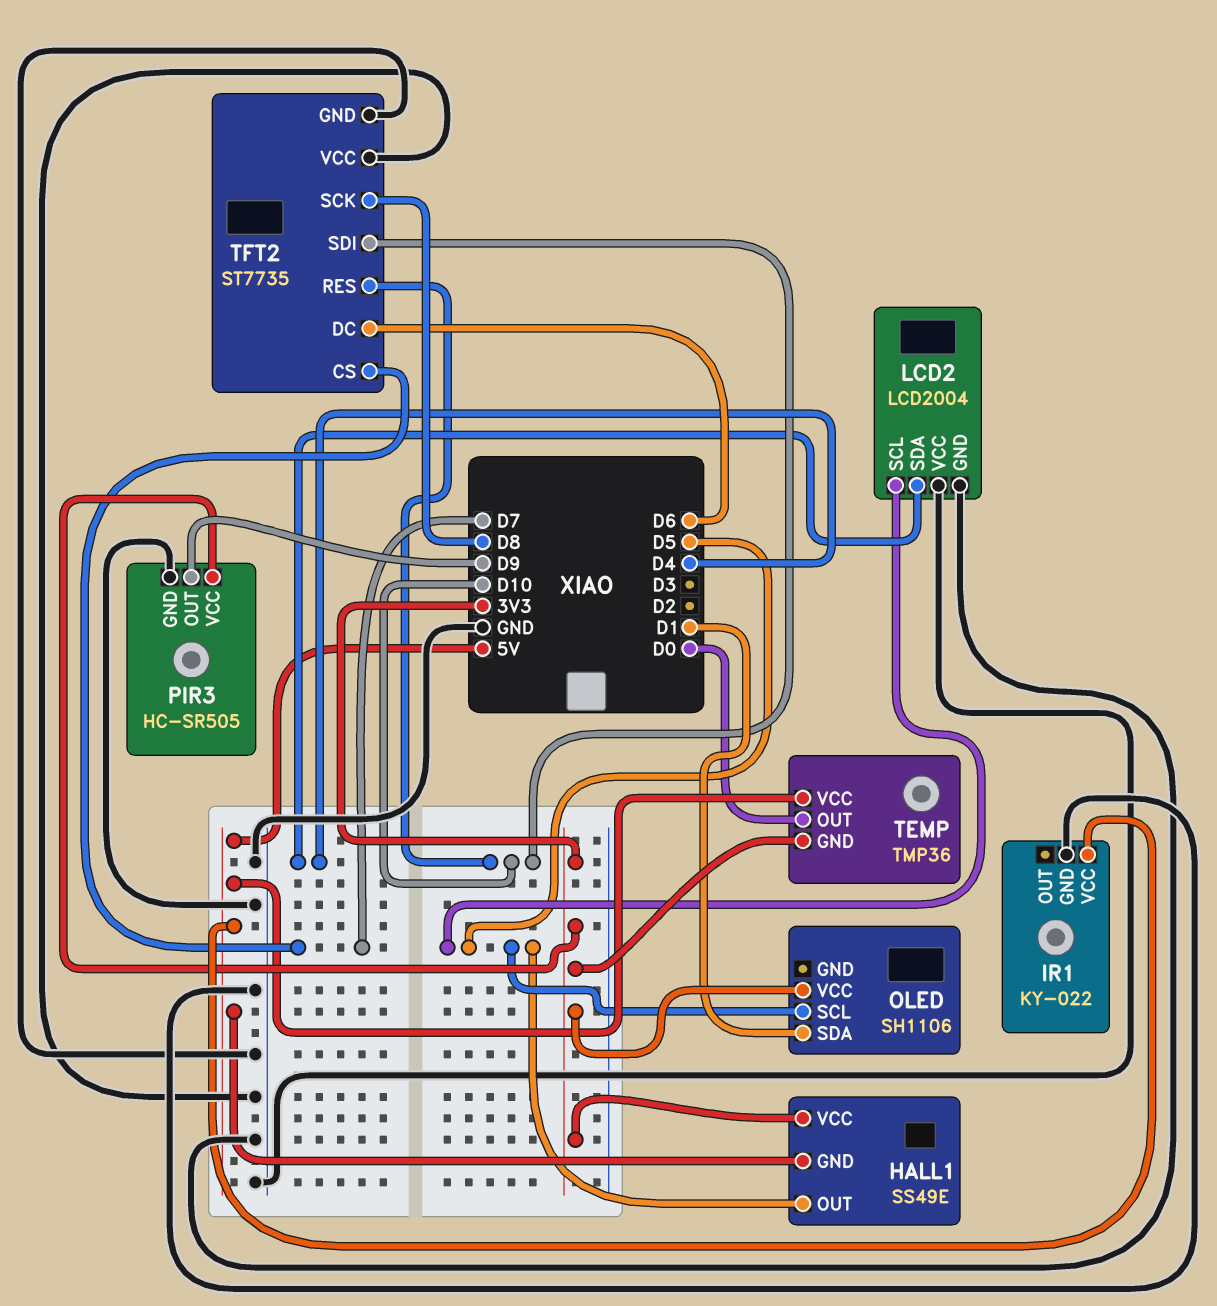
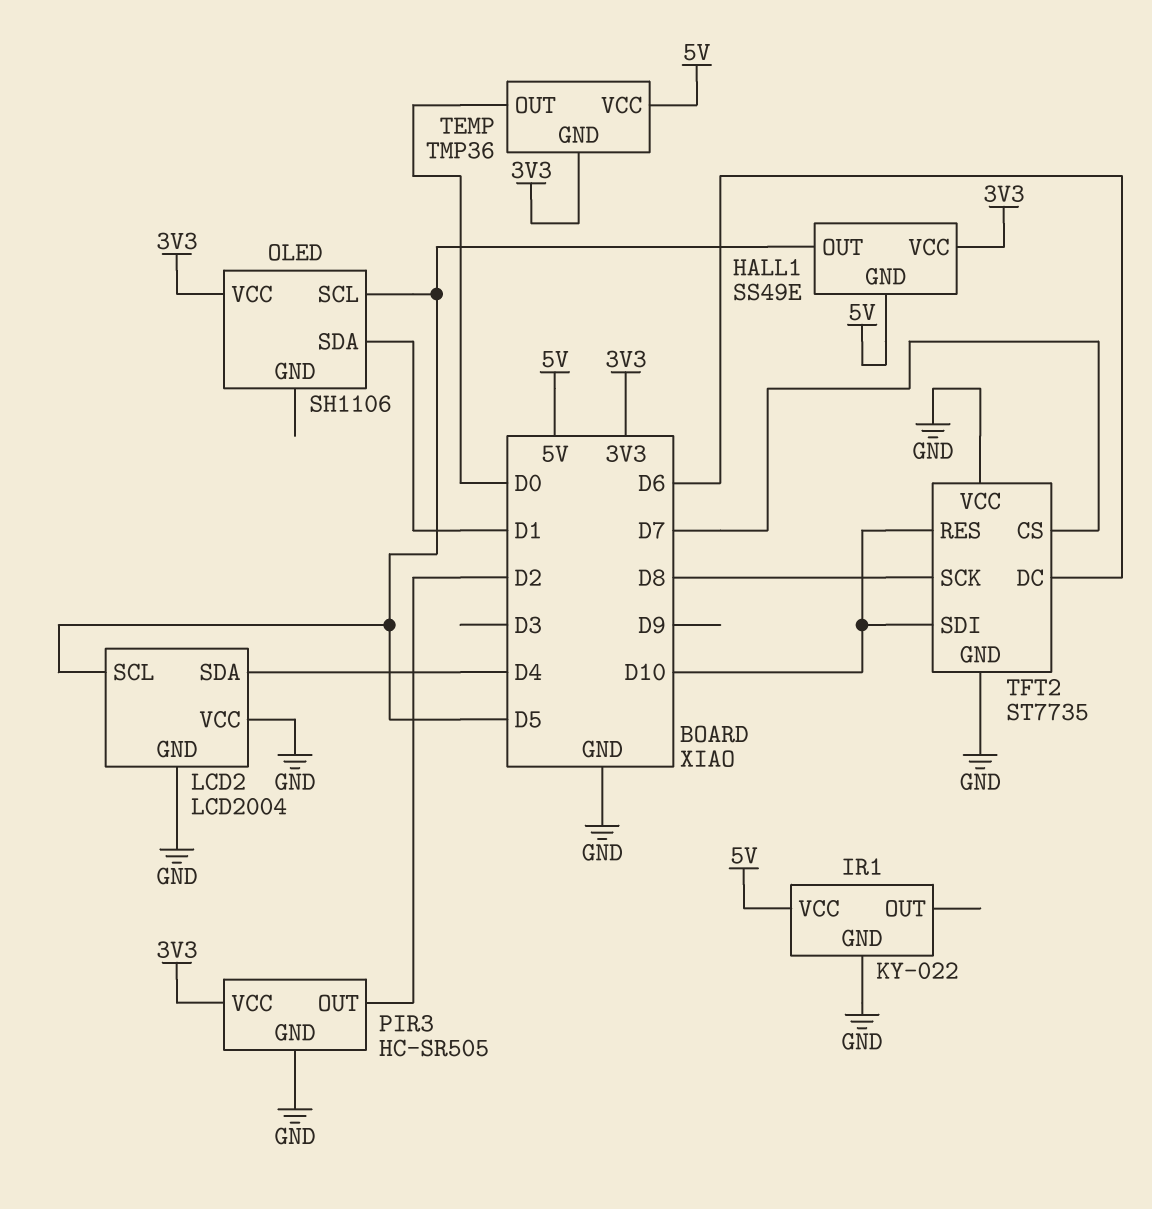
PIR3 pin OUT: D9 -> D2

